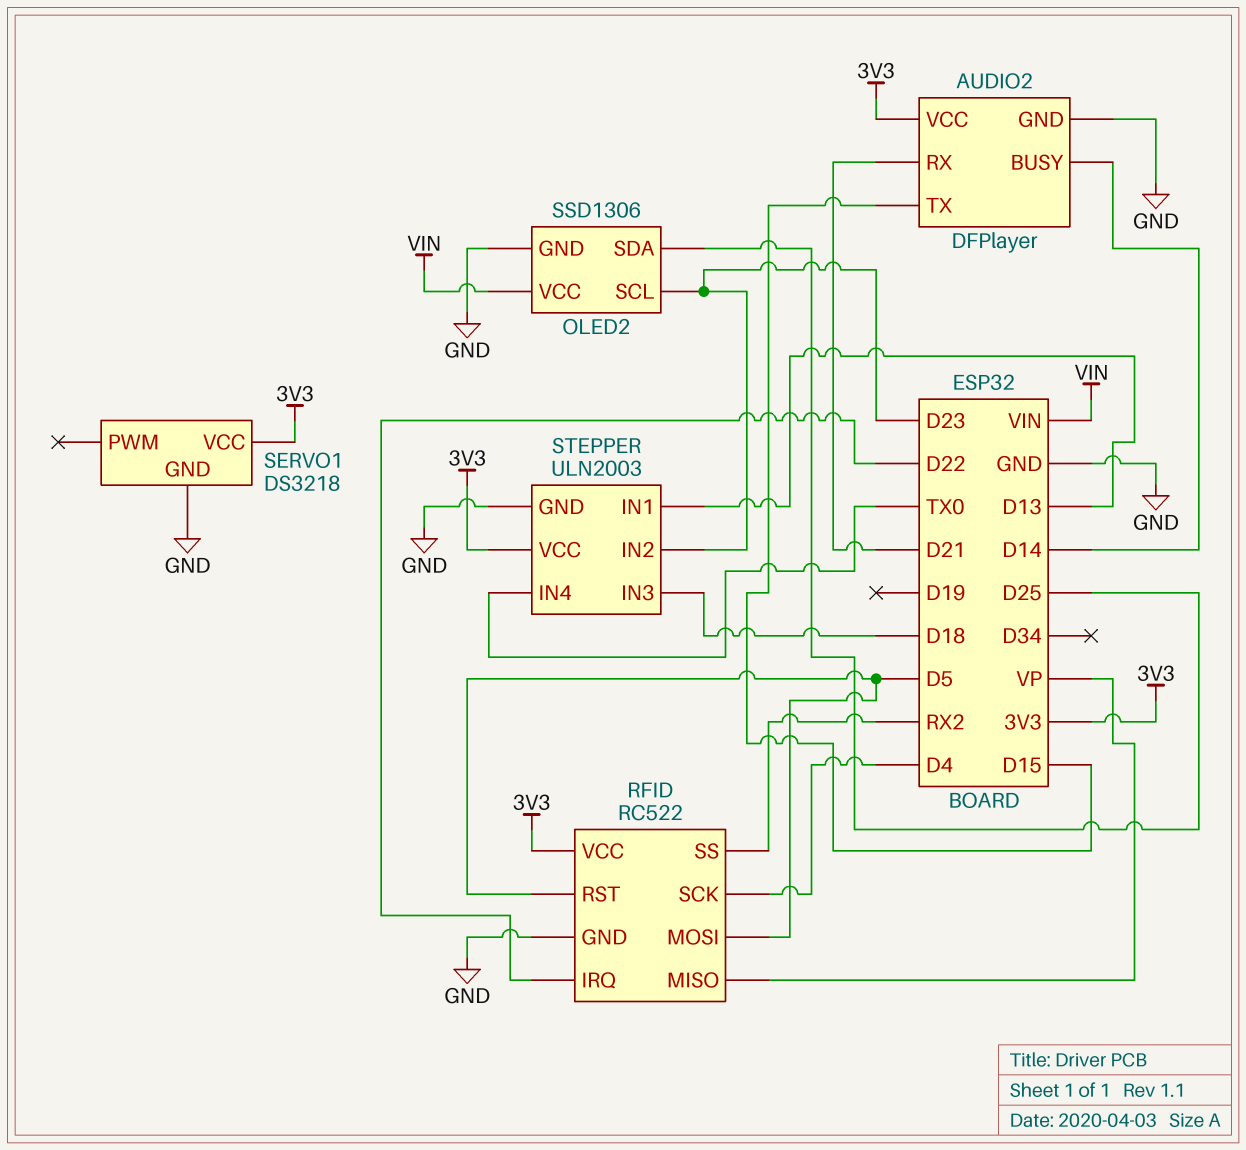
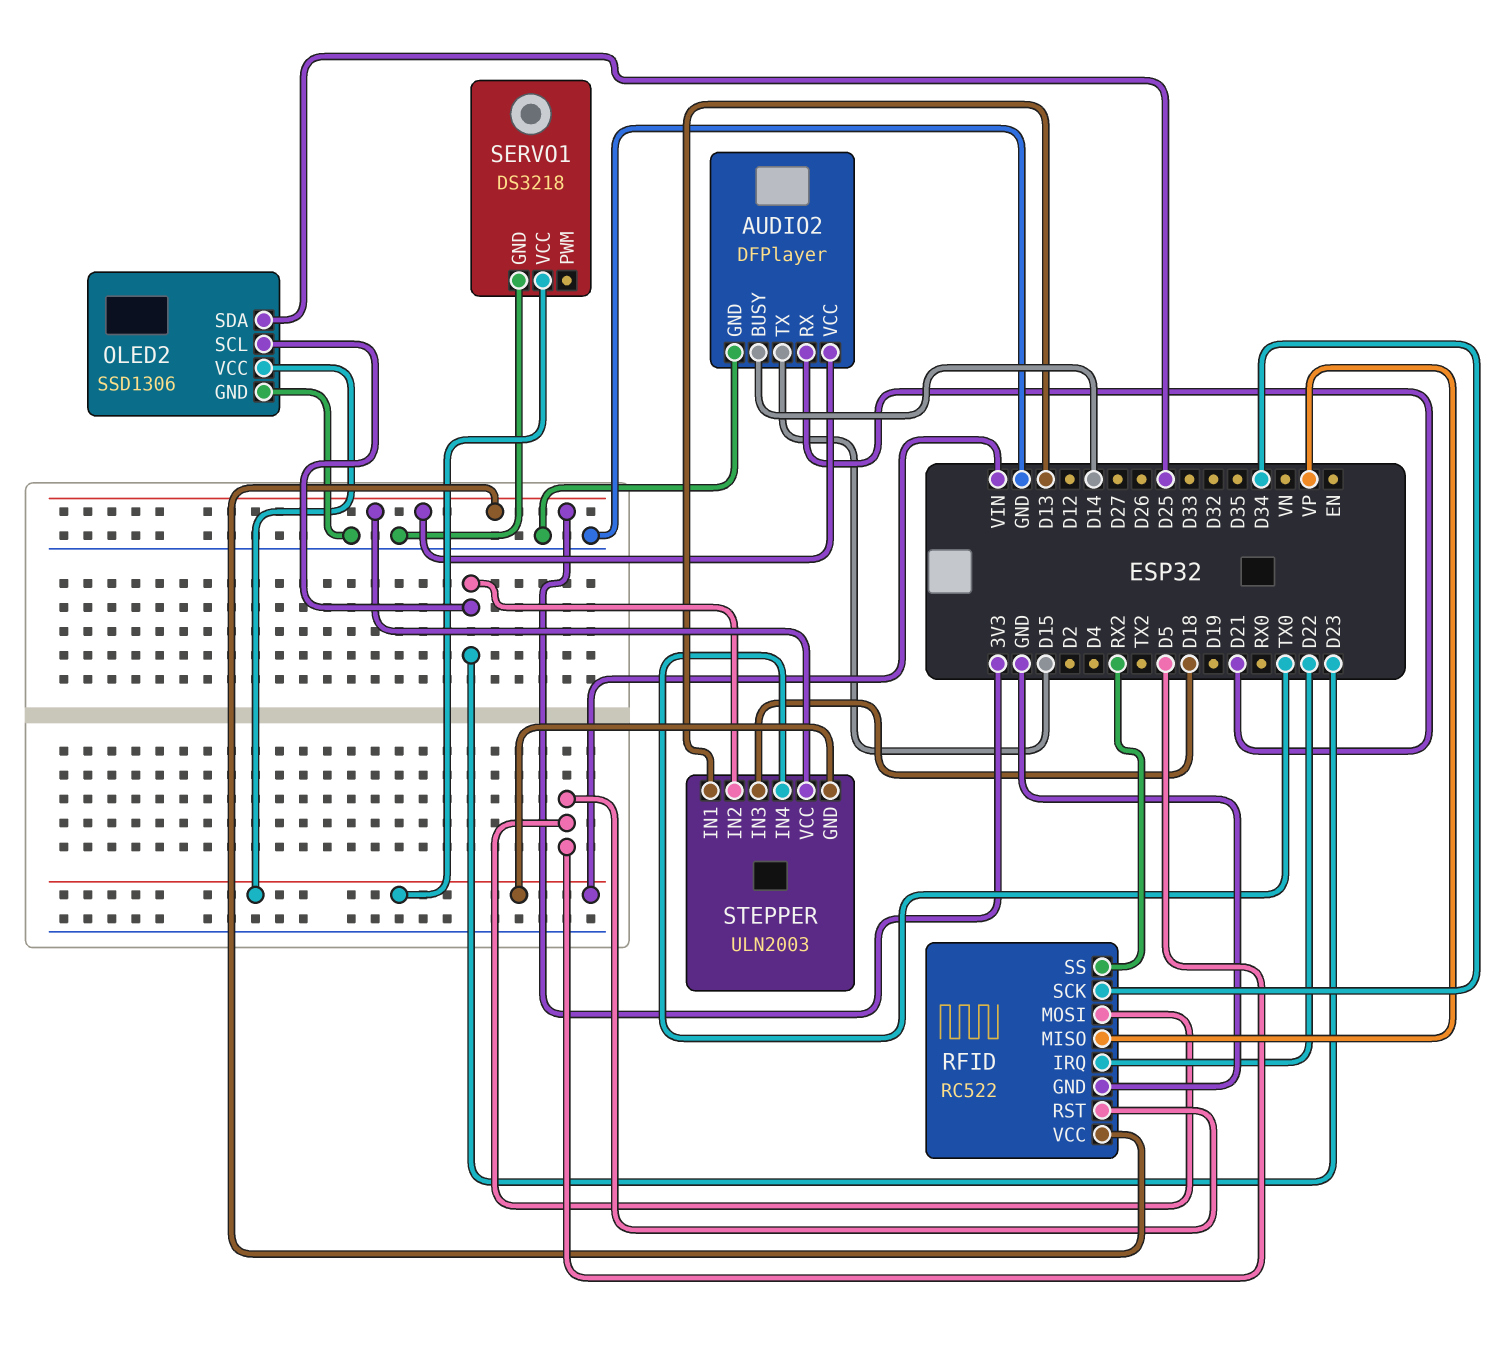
RFID pin SCK: D4 -> D34
SERVO1 pin VCC: 3V3 -> VIN
STEPPER pin GND: GND -> VIN

